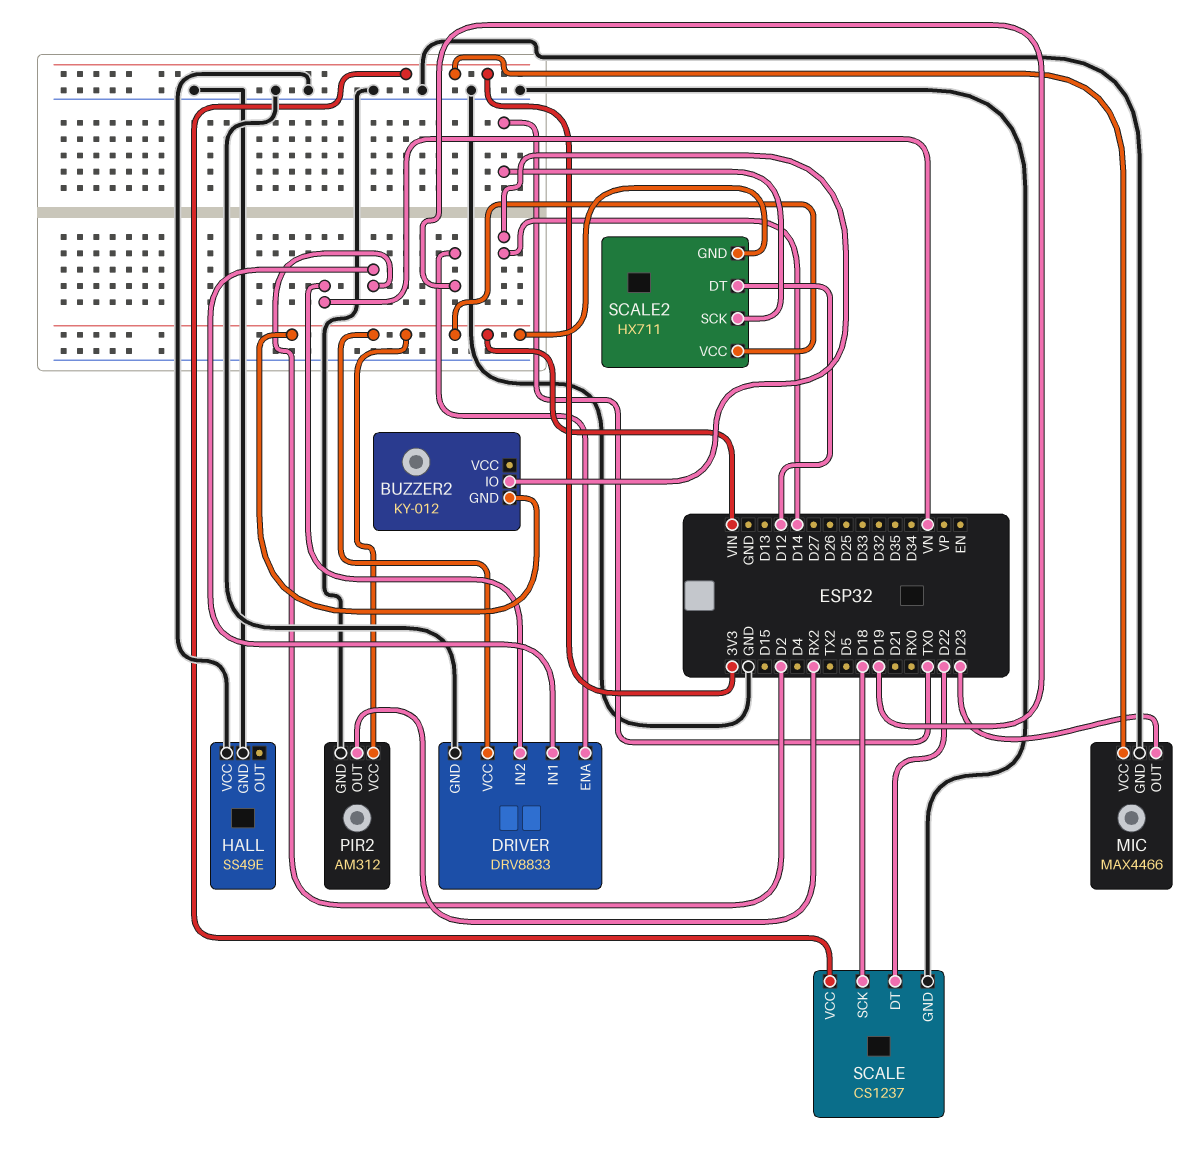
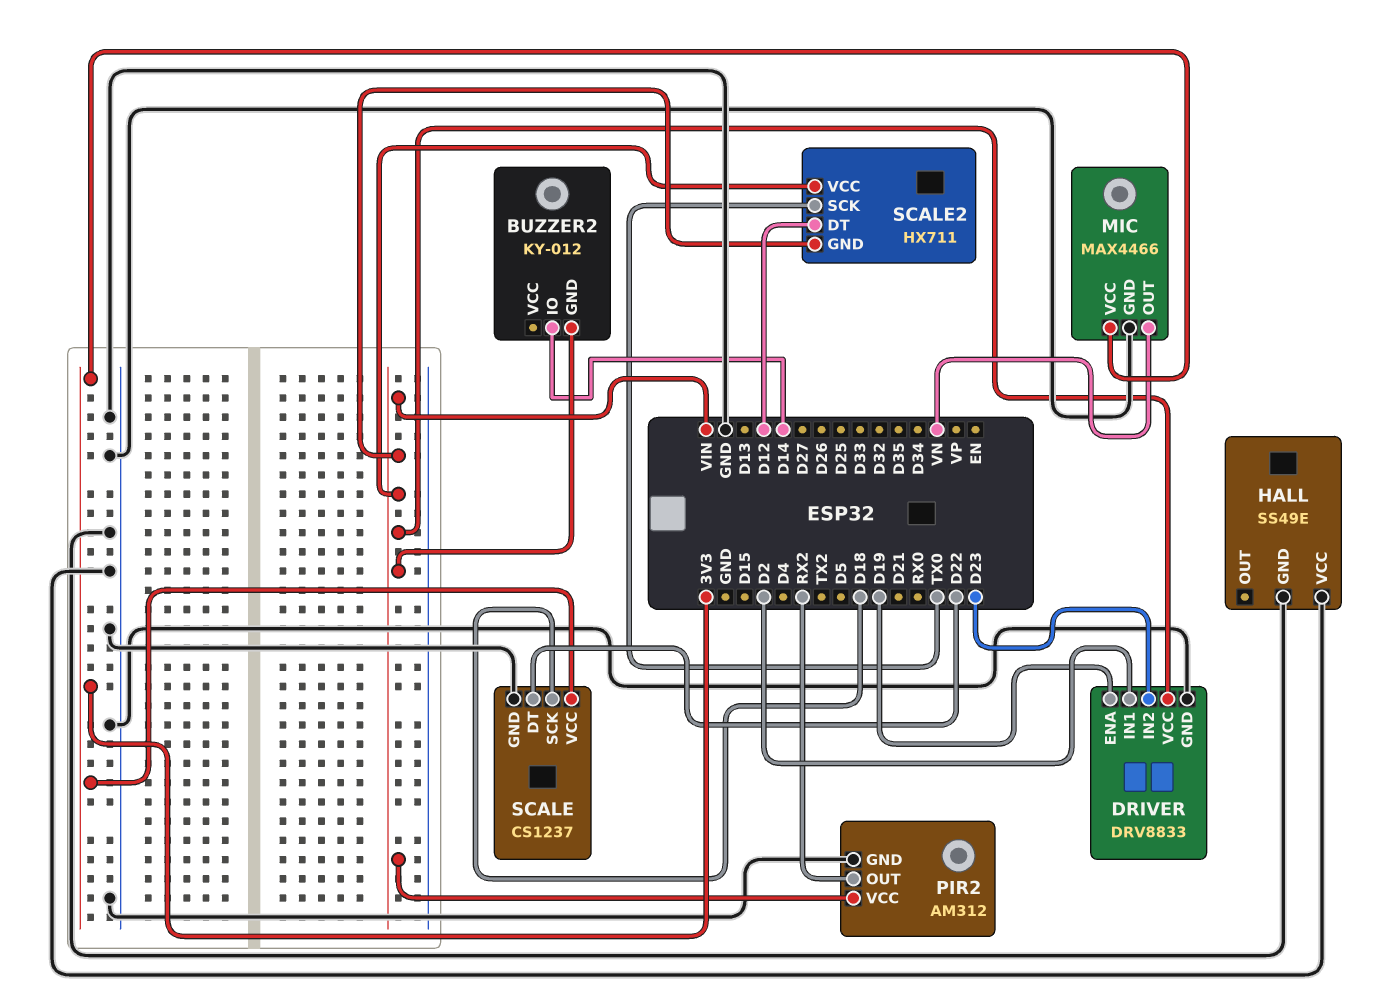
DRIVER pin IN2: VN -> D23
MIC pin OUT: D23 -> VN

